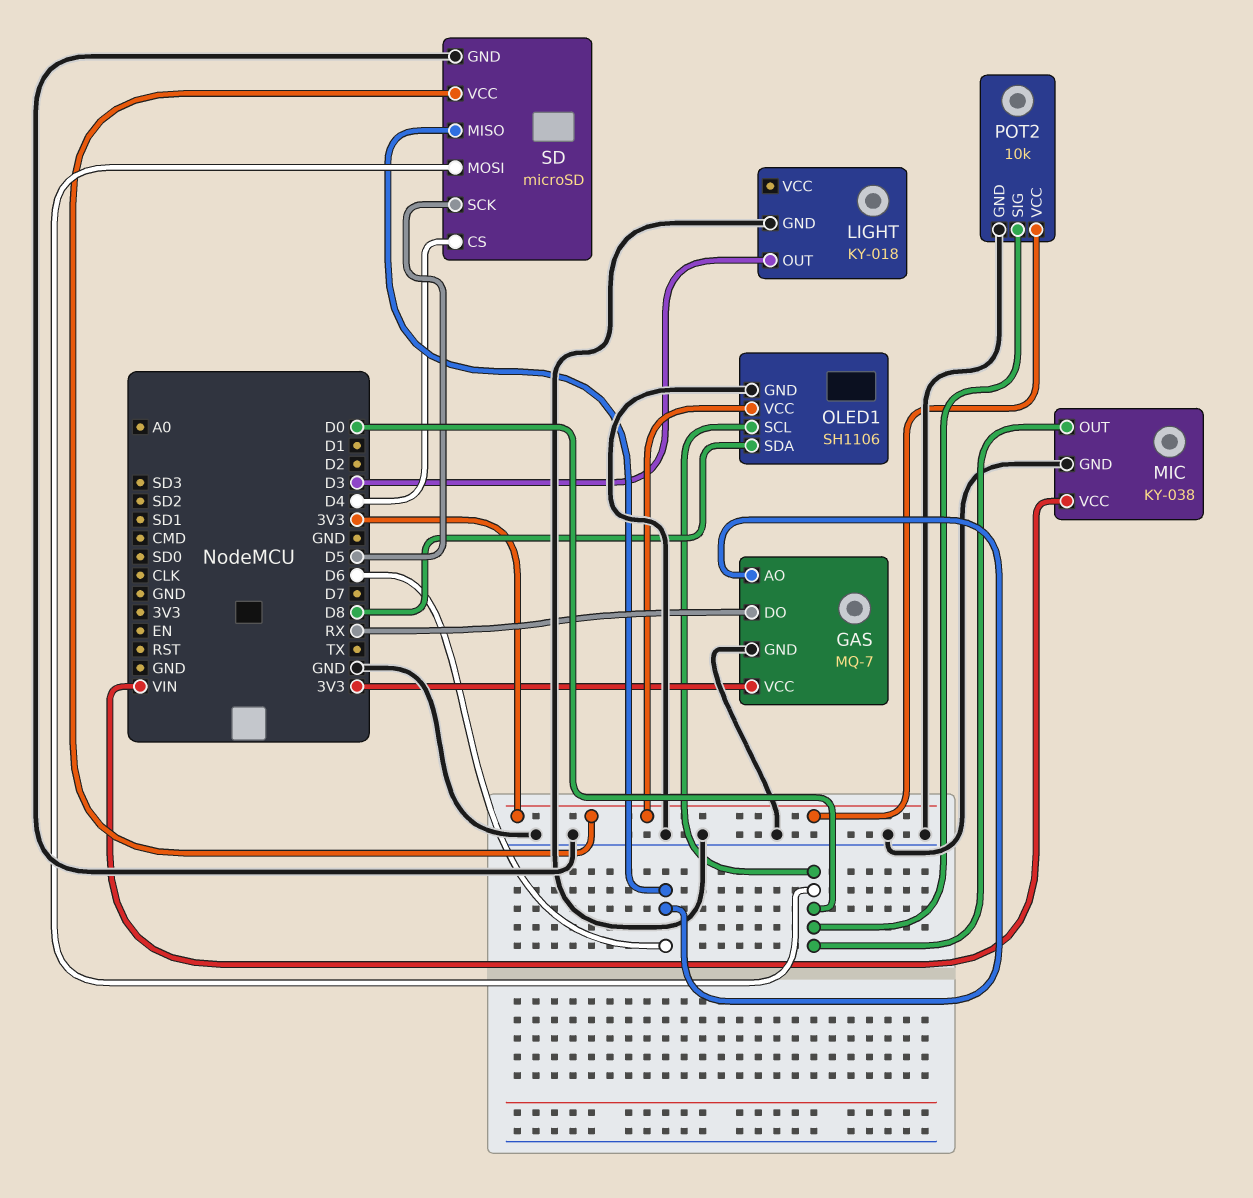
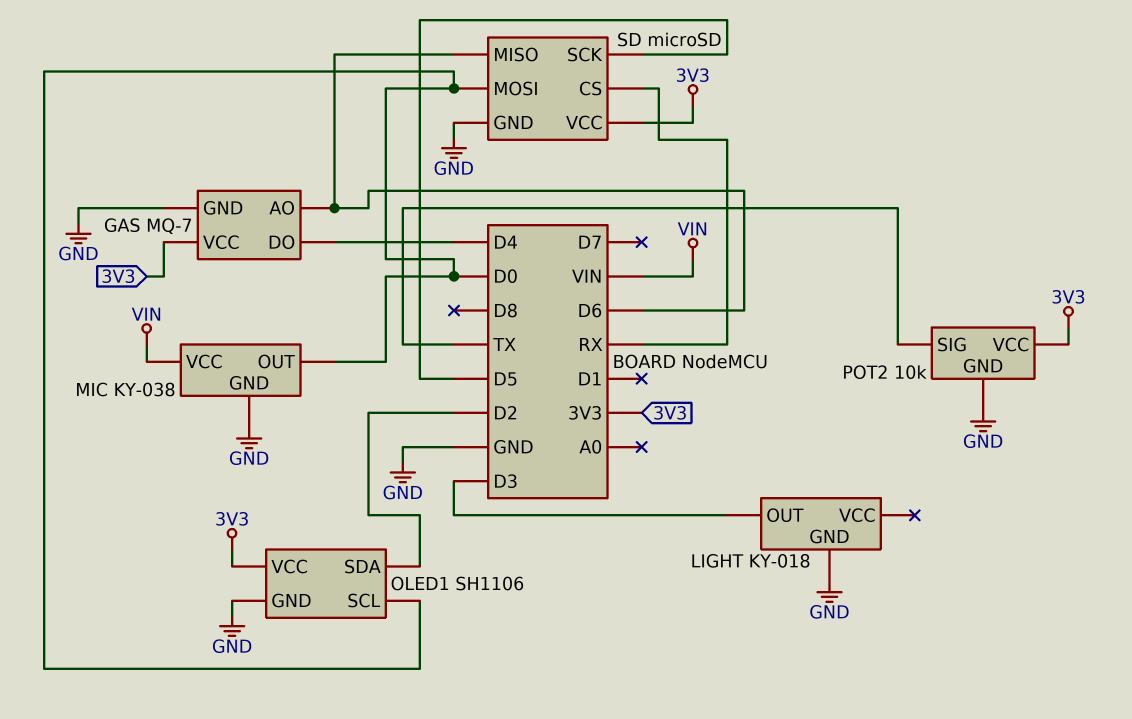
GAS pin DO: RX -> D4
OLED1 pin SDA: D8 -> D2
POT2 pin SIG: D0 -> TX
SD pin CS: D4 -> RX

